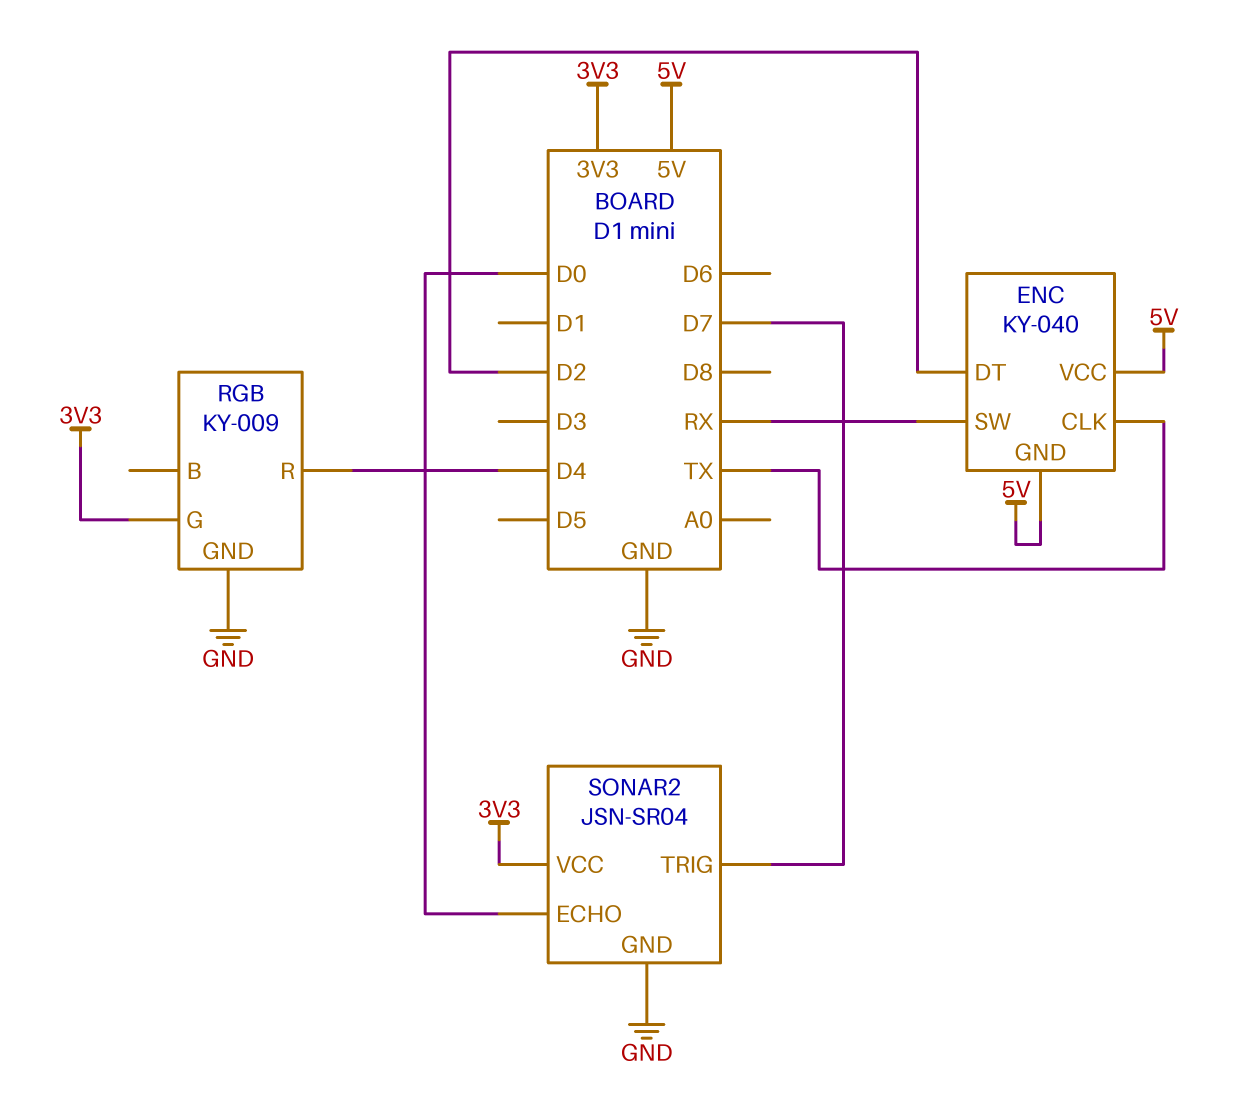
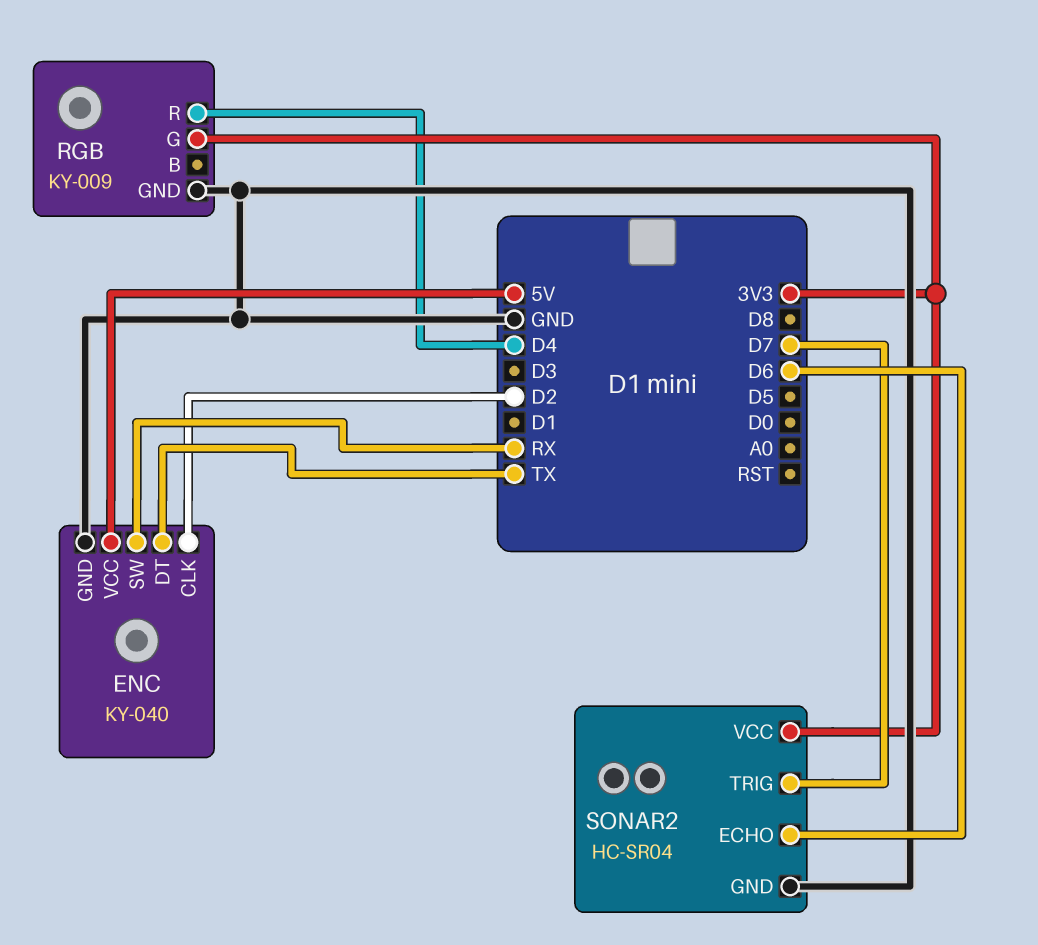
ENC pin CLK: TX -> D2
ENC pin DT: D2 -> TX
ENC pin GND: 5V -> GND
SONAR2: JSN-SR04 -> HC-SR04
SONAR2 pin ECHO: D0 -> D6

